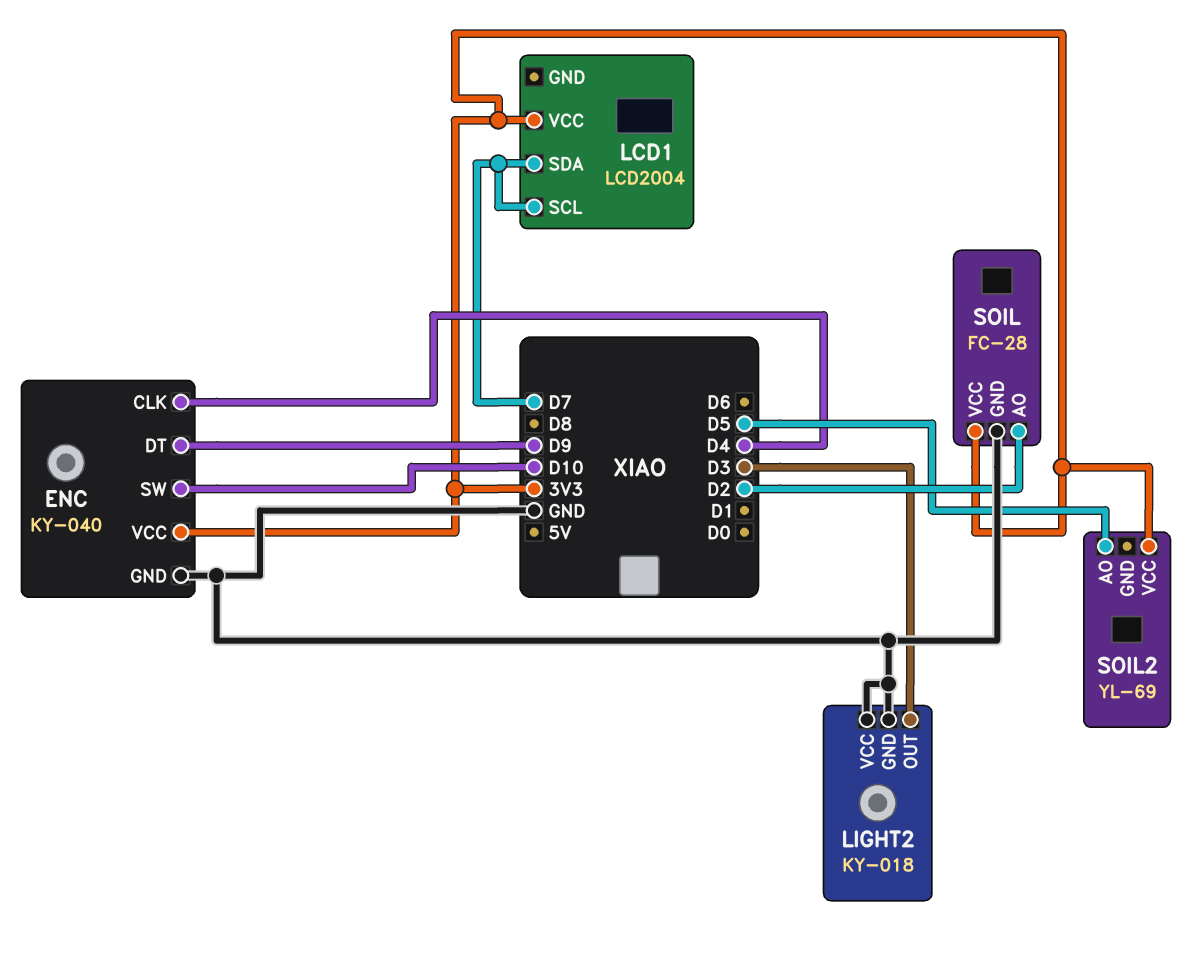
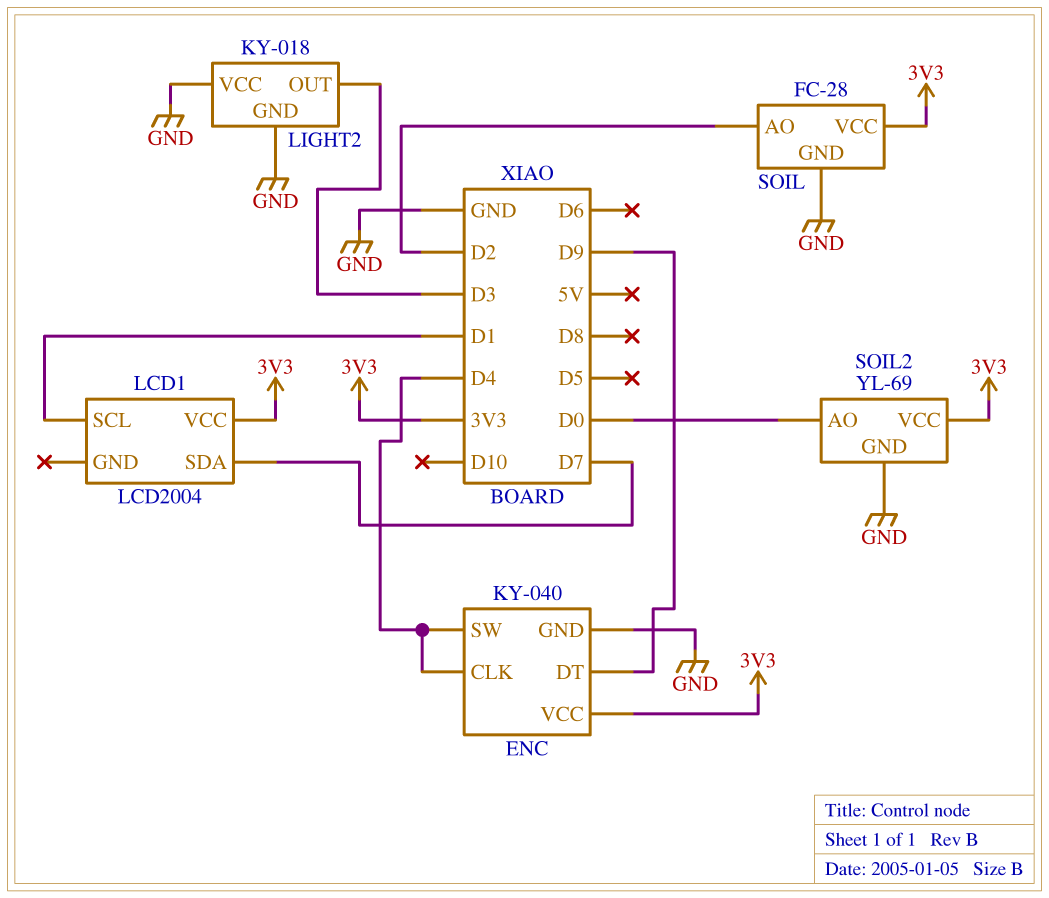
ENC pin SW: D10 -> D4
LCD1 pin SCL: D7 -> D1
SOIL2 pin AO: D5 -> D0
SOIL2 pin GND: none -> GND

